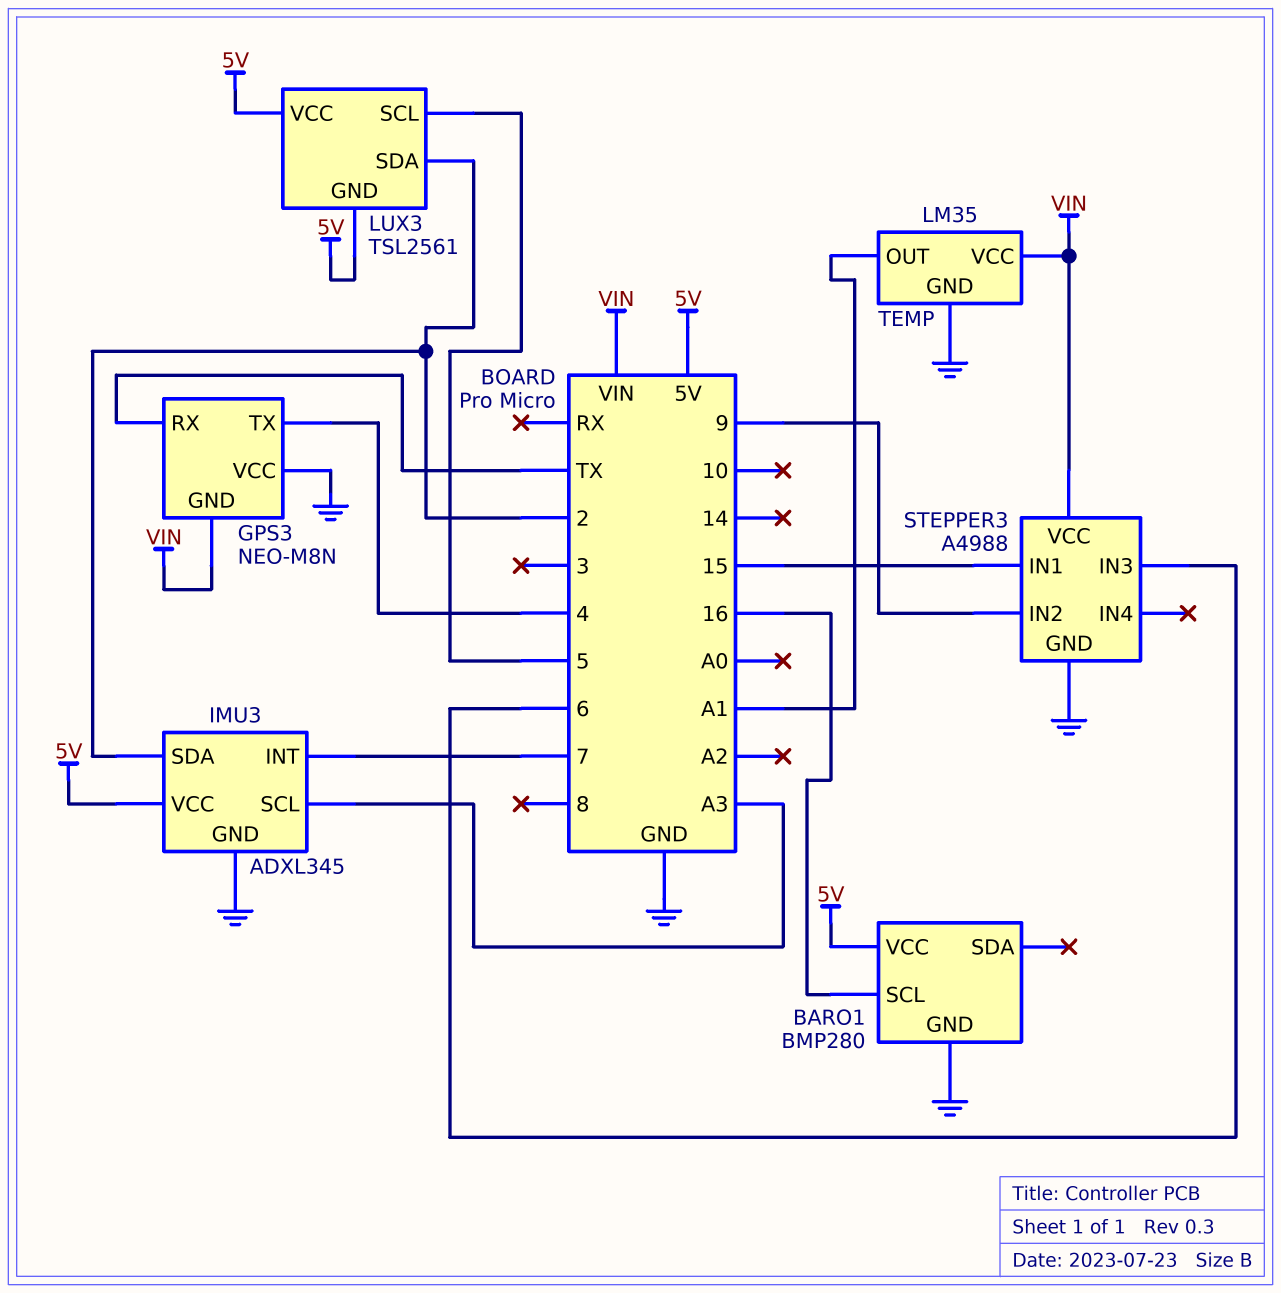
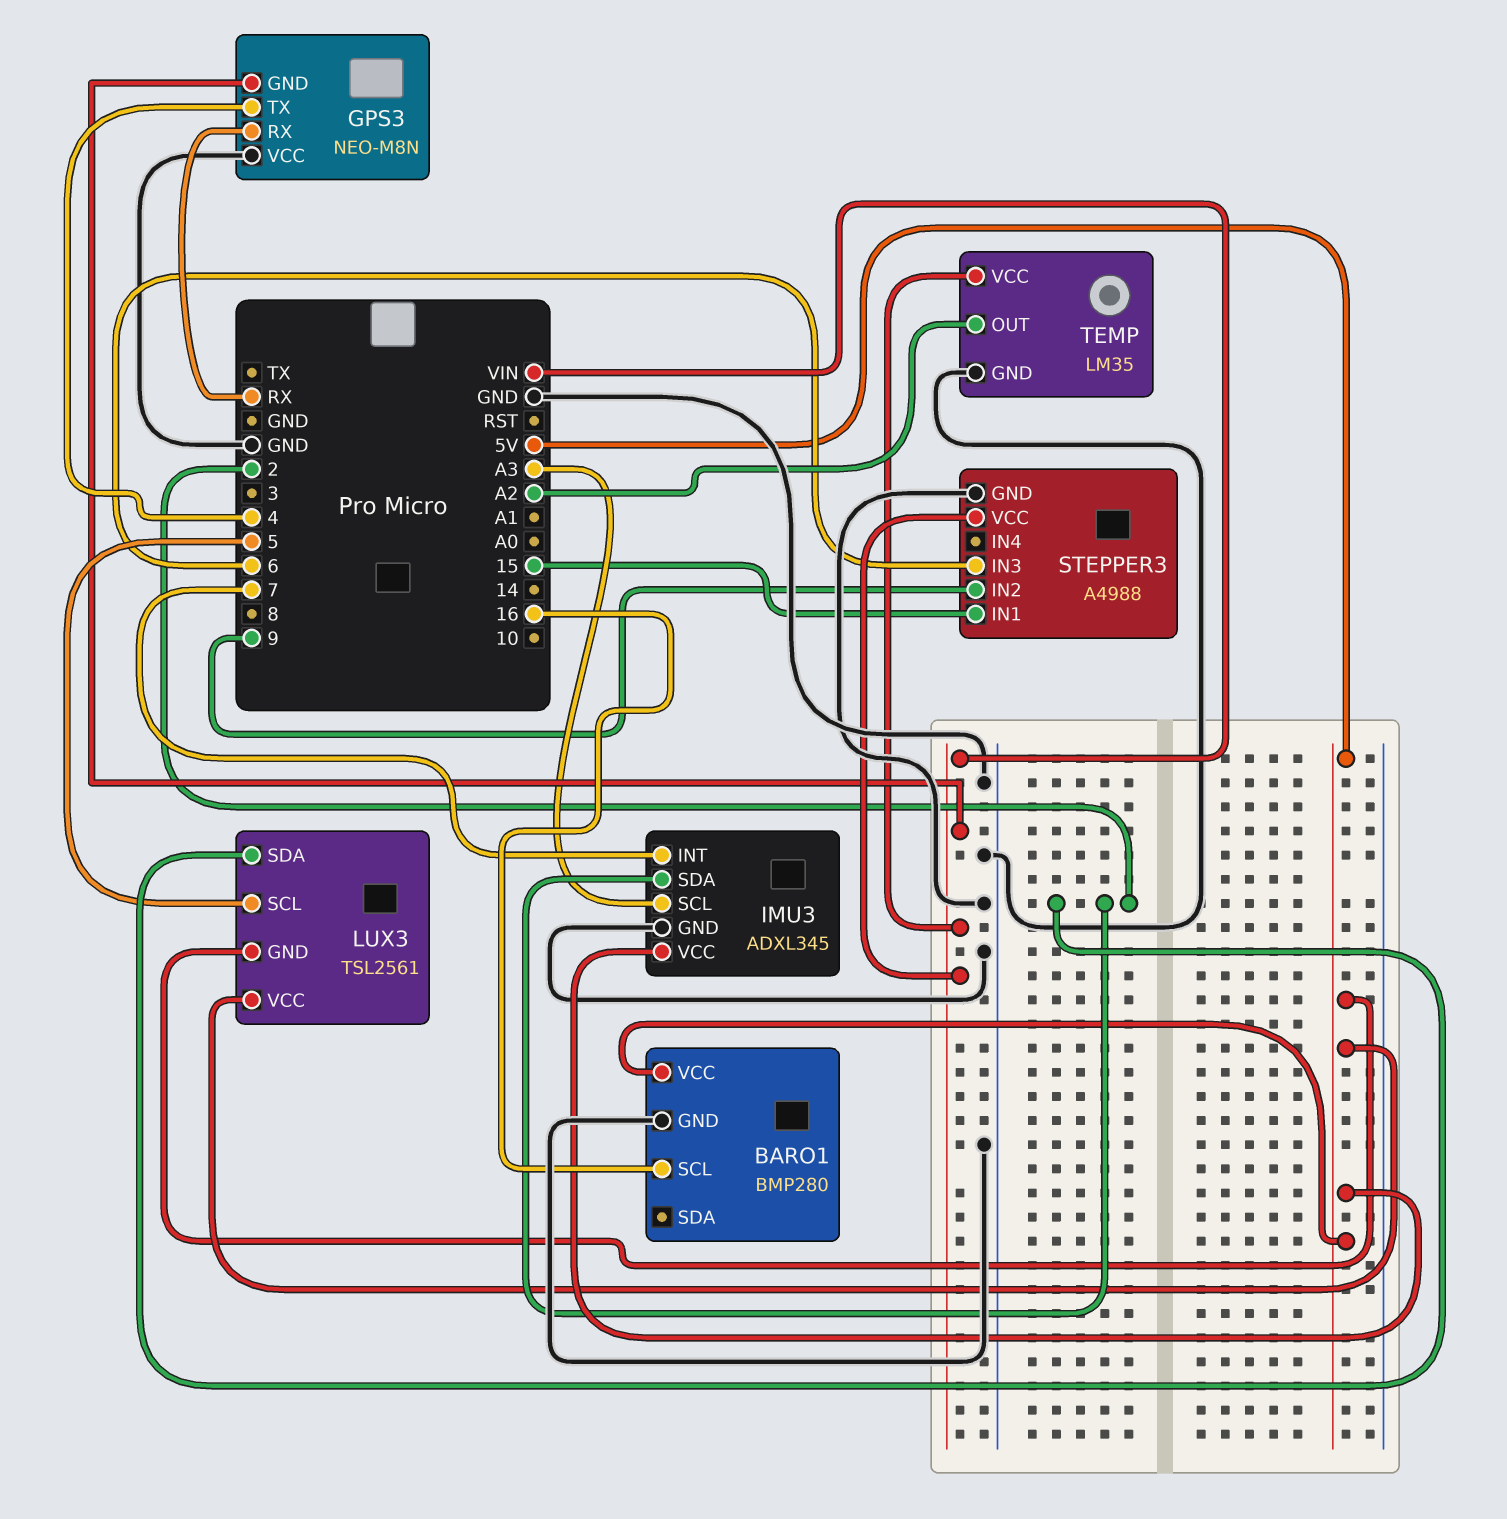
GPS3 pin RX: TX -> RX
TEMP pin OUT: A1 -> A2

